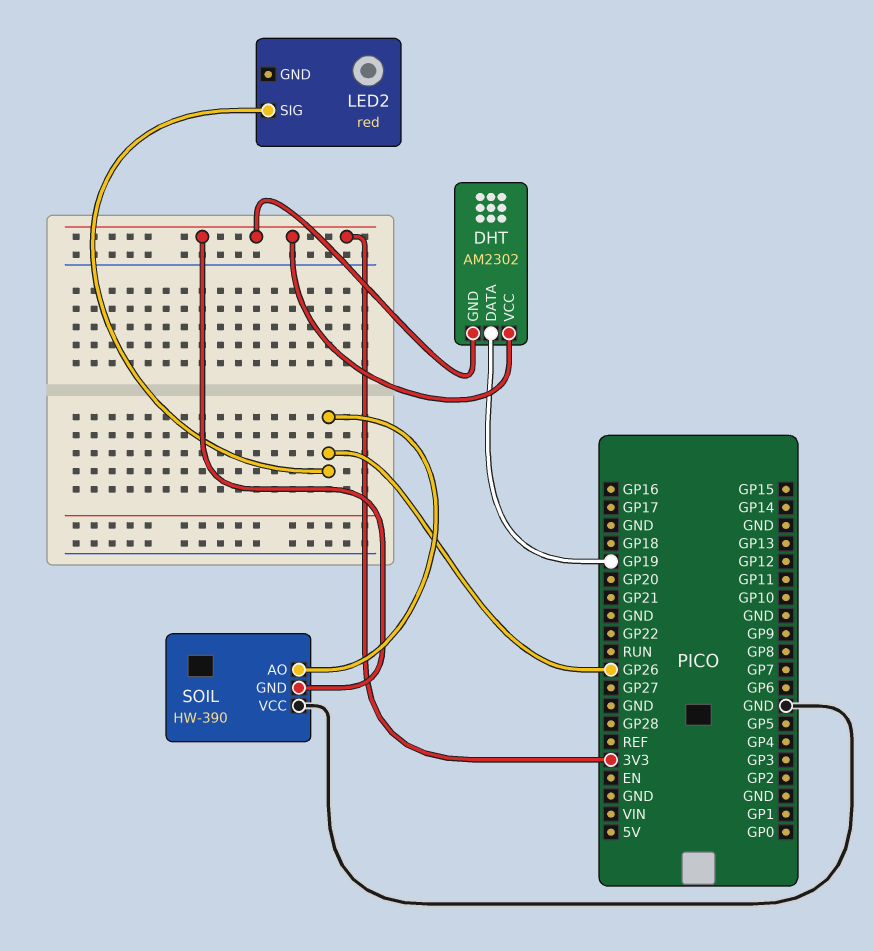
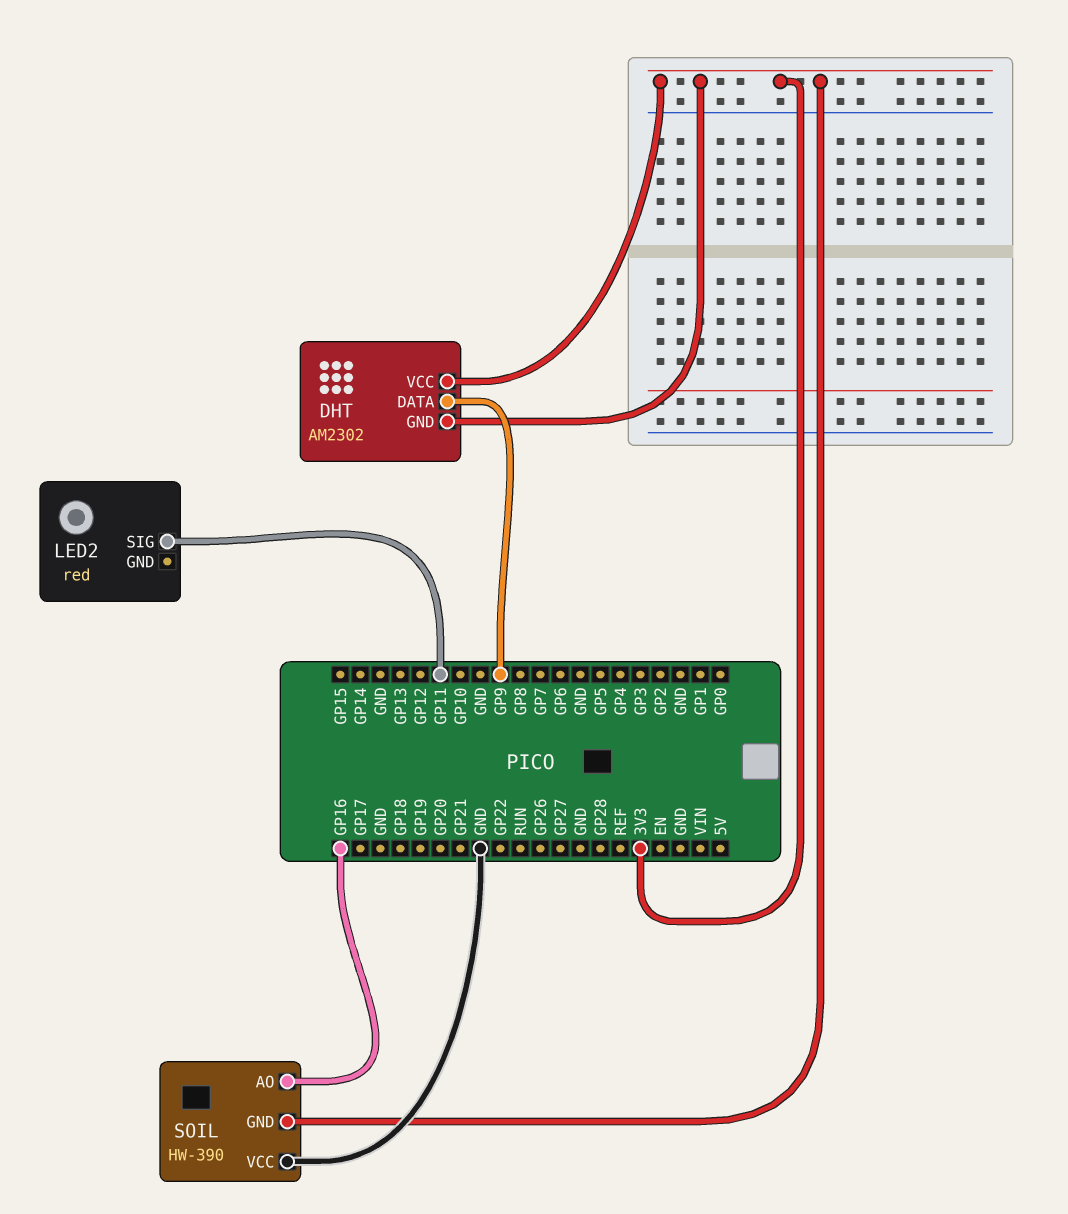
DHT pin DATA: GP19 -> GP9
LED2 pin SIG: GP26 -> GP11
SOIL pin AO: GP26 -> GP16

